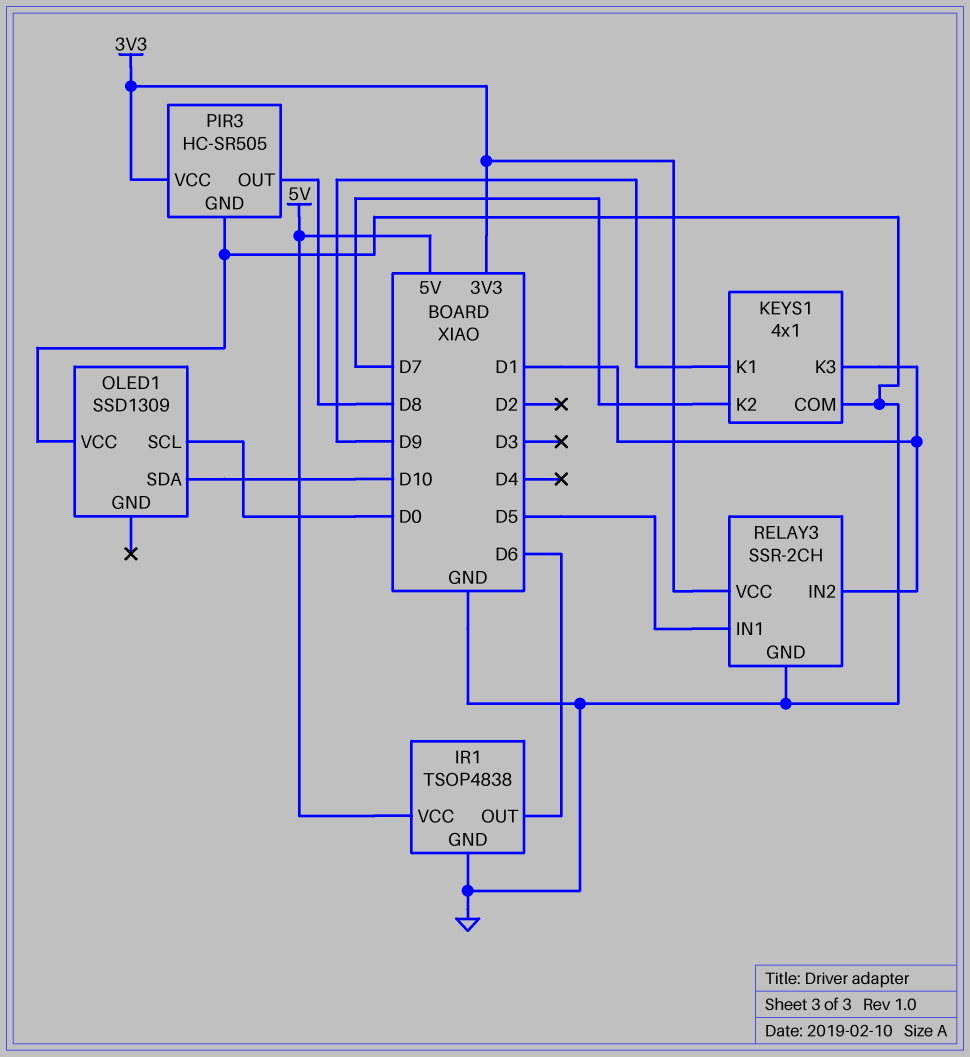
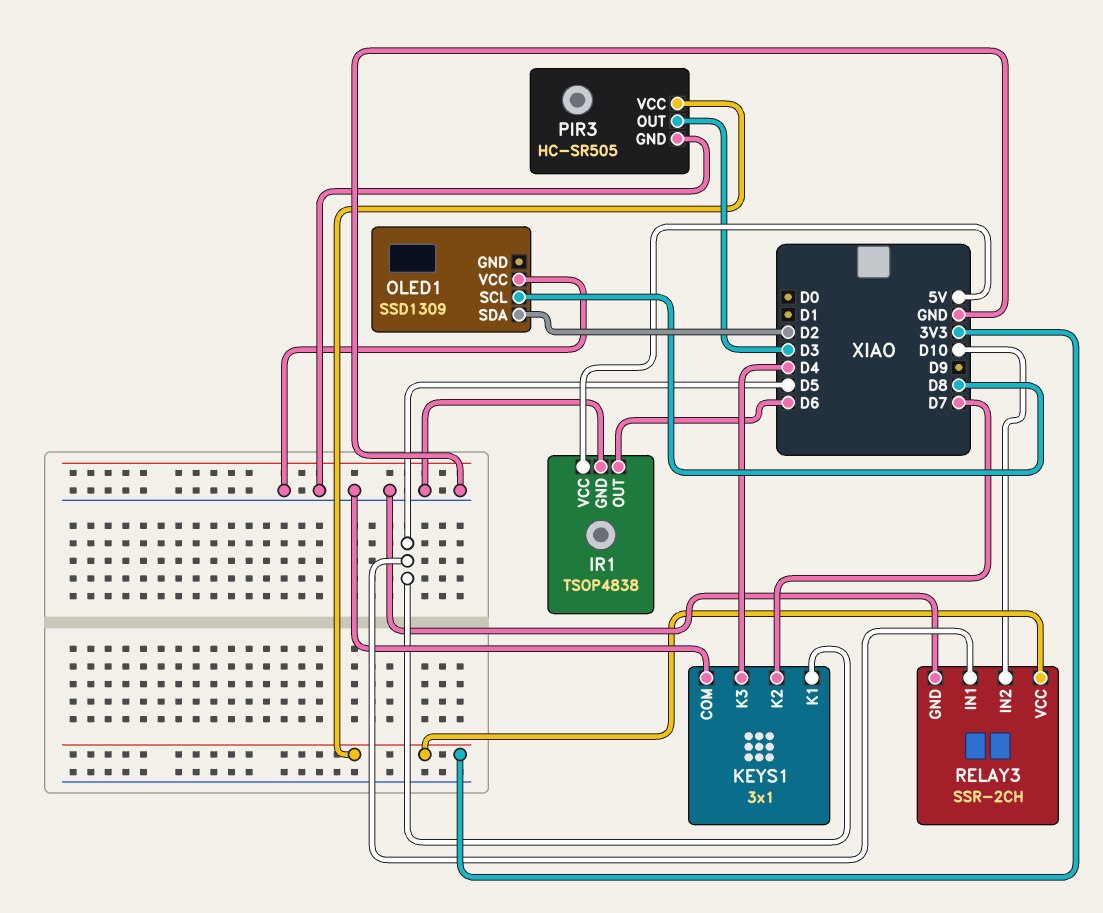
KEYS1: 4x1 -> 3x1
KEYS1 pin K1: D9 -> D5
KEYS1 pin K3: D1 -> D4
OLED1 pin SCL: D0 -> D8
OLED1 pin SDA: D10 -> D2
PIR3 pin OUT: D8 -> D3
RELAY3 pin IN2: D1 -> D10

